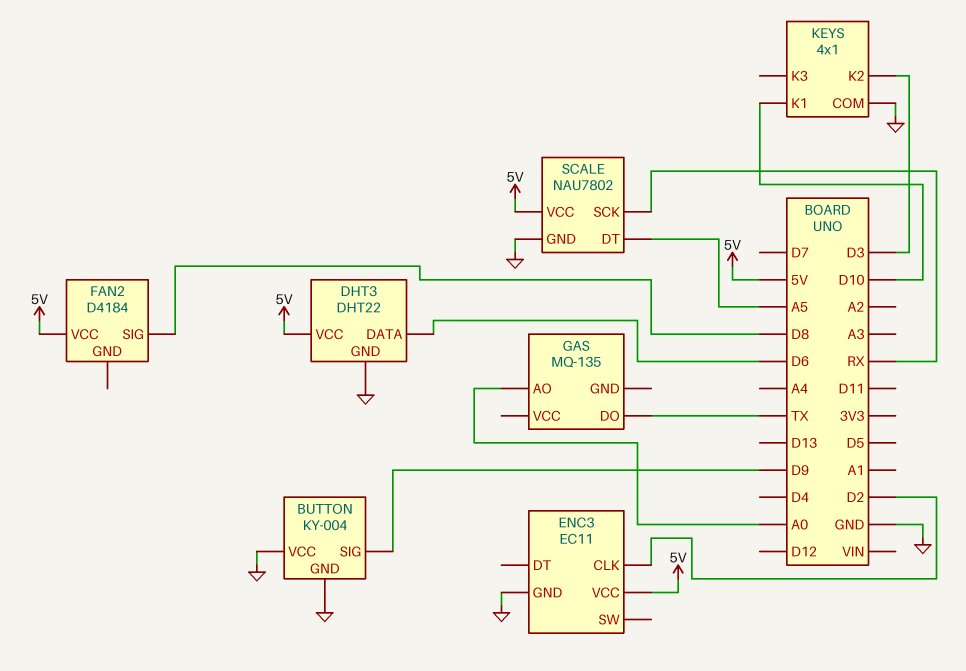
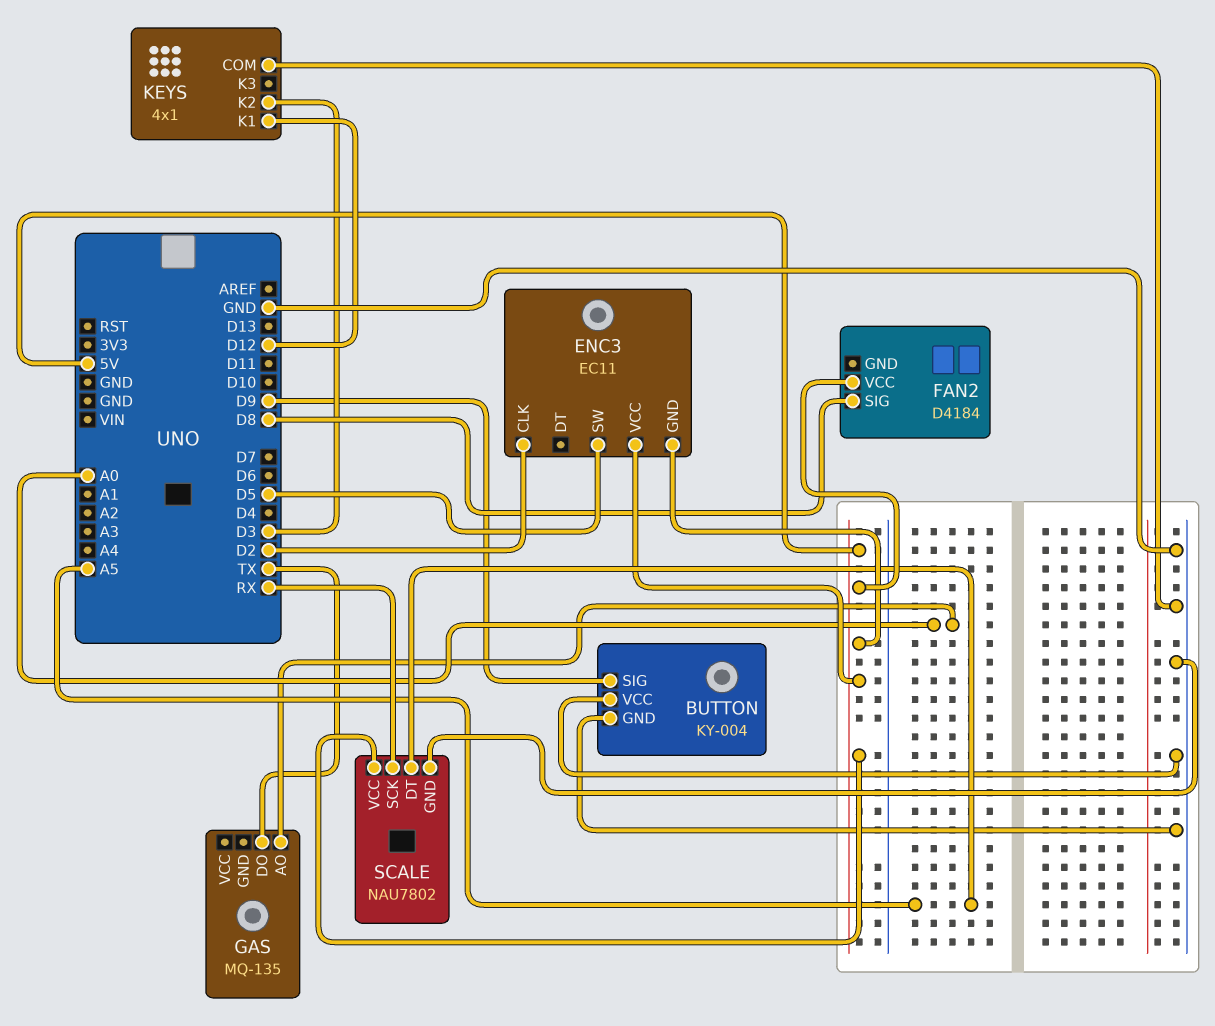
DHT3: DHT22 -> none
DHT3 pin DATA: D6 -> none
DHT3 pin GND: GND -> none
DHT3 pin VCC: 5V -> none
ENC3 pin GND: GND -> 5V
ENC3 pin SW: none -> D5
KEYS pin K1: D10 -> D12

